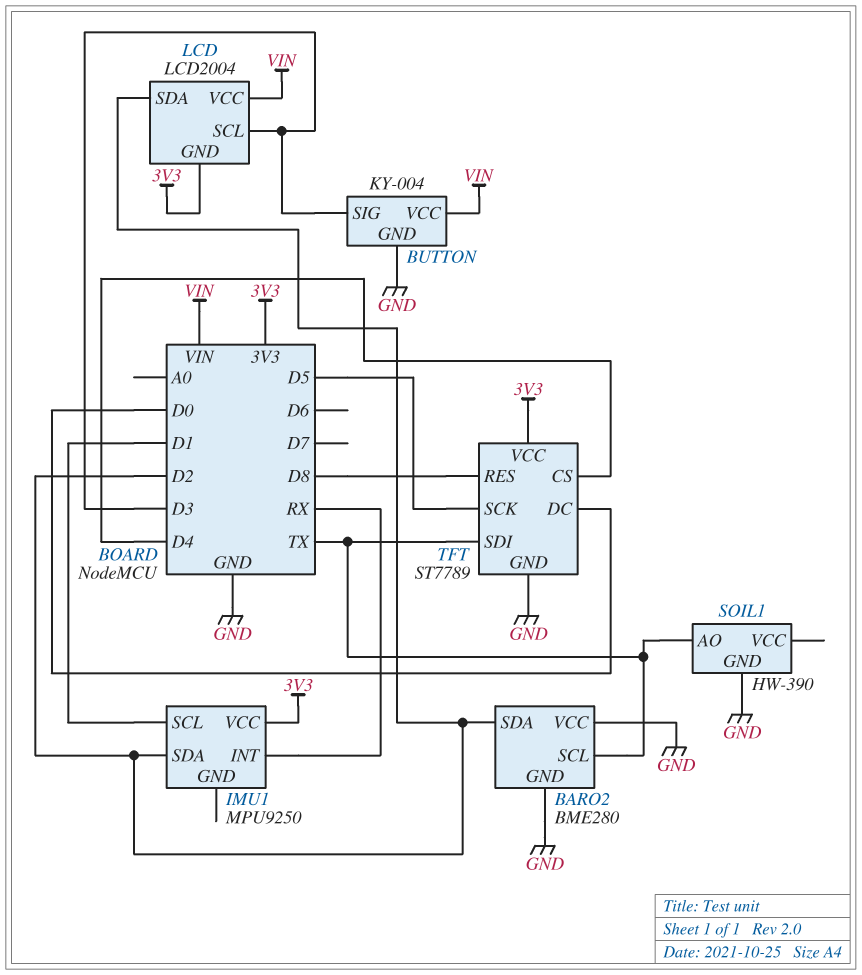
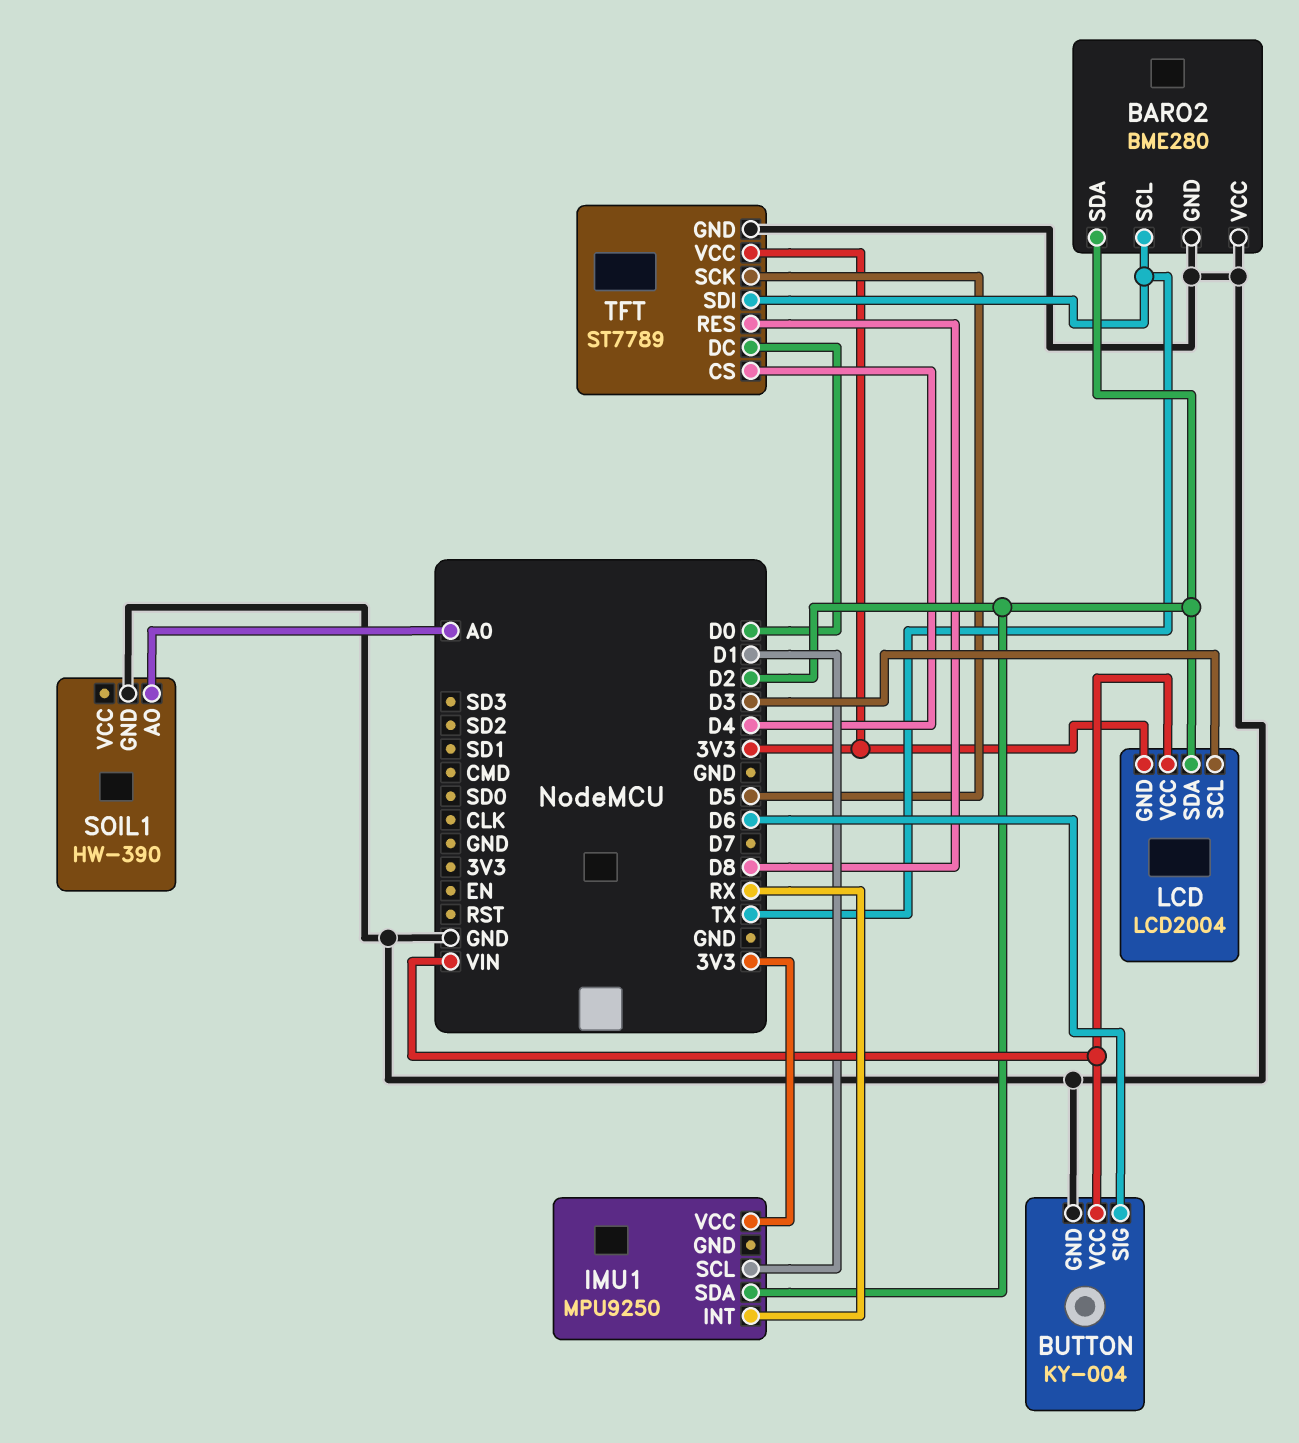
BUTTON pin SIG: D3 -> D6
SOIL1 pin AO: TX -> A0

